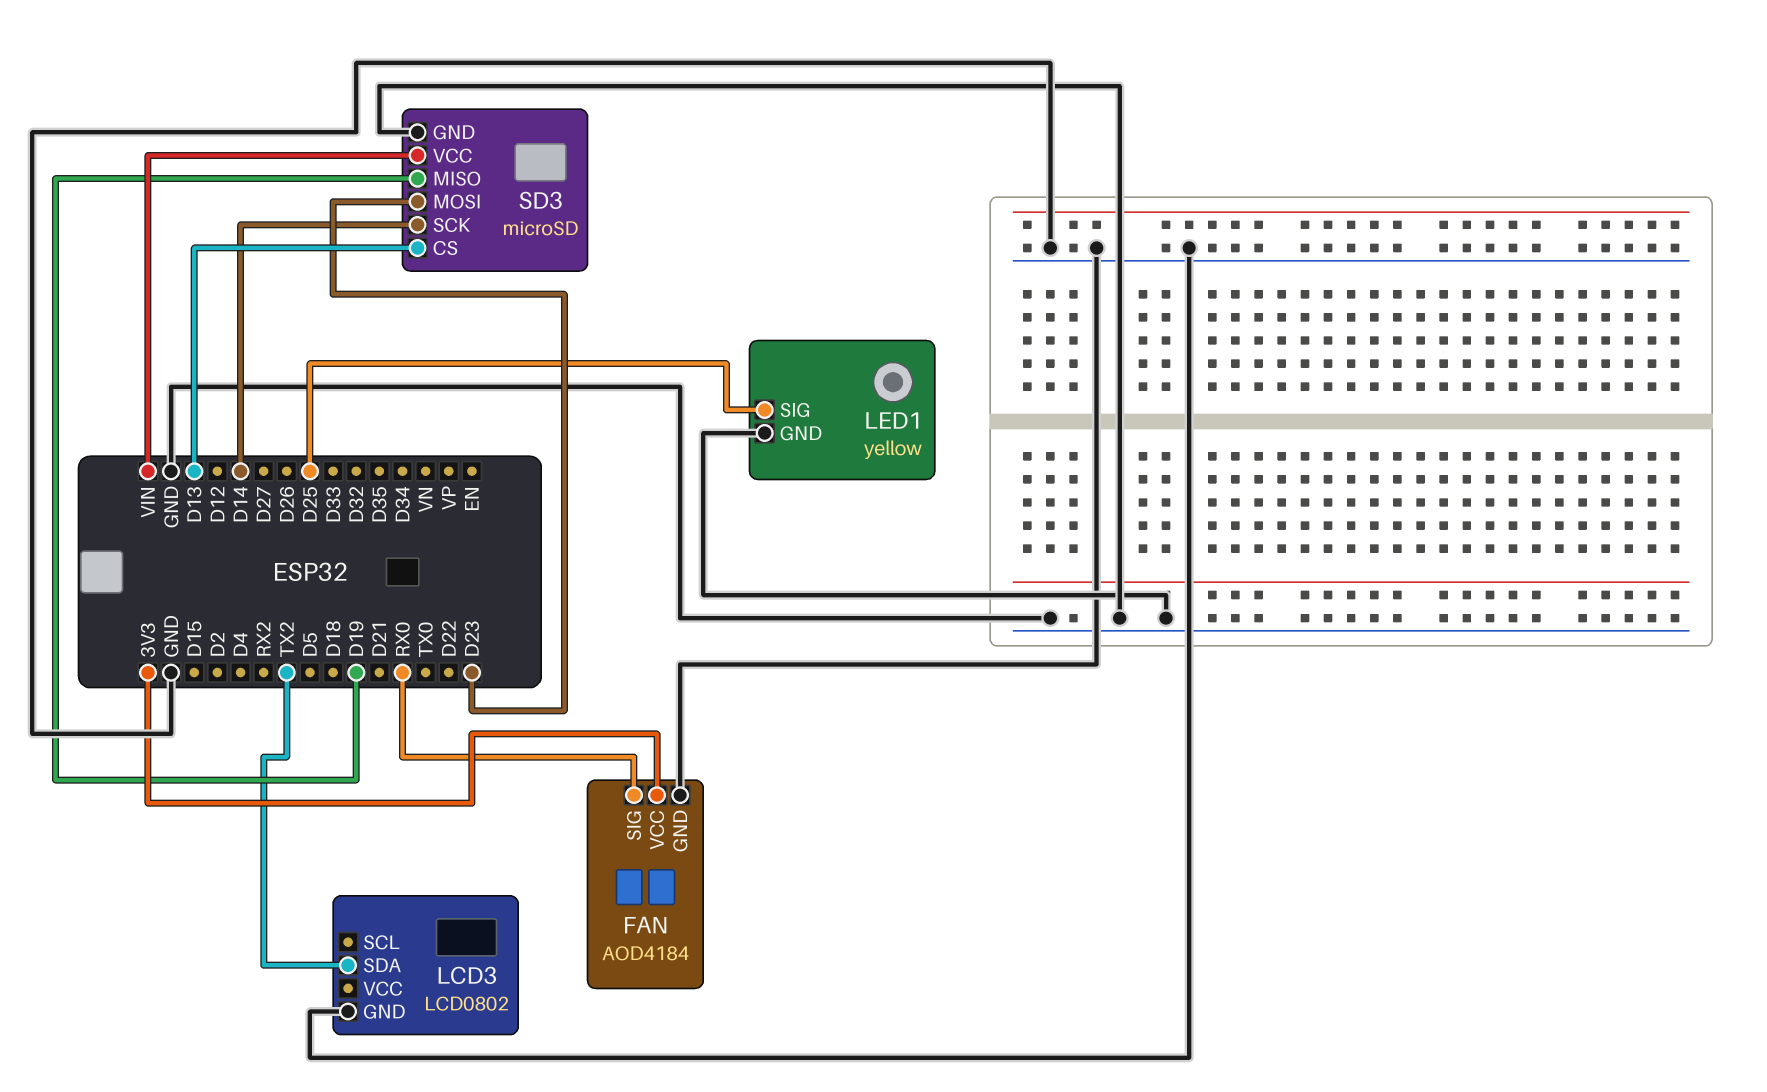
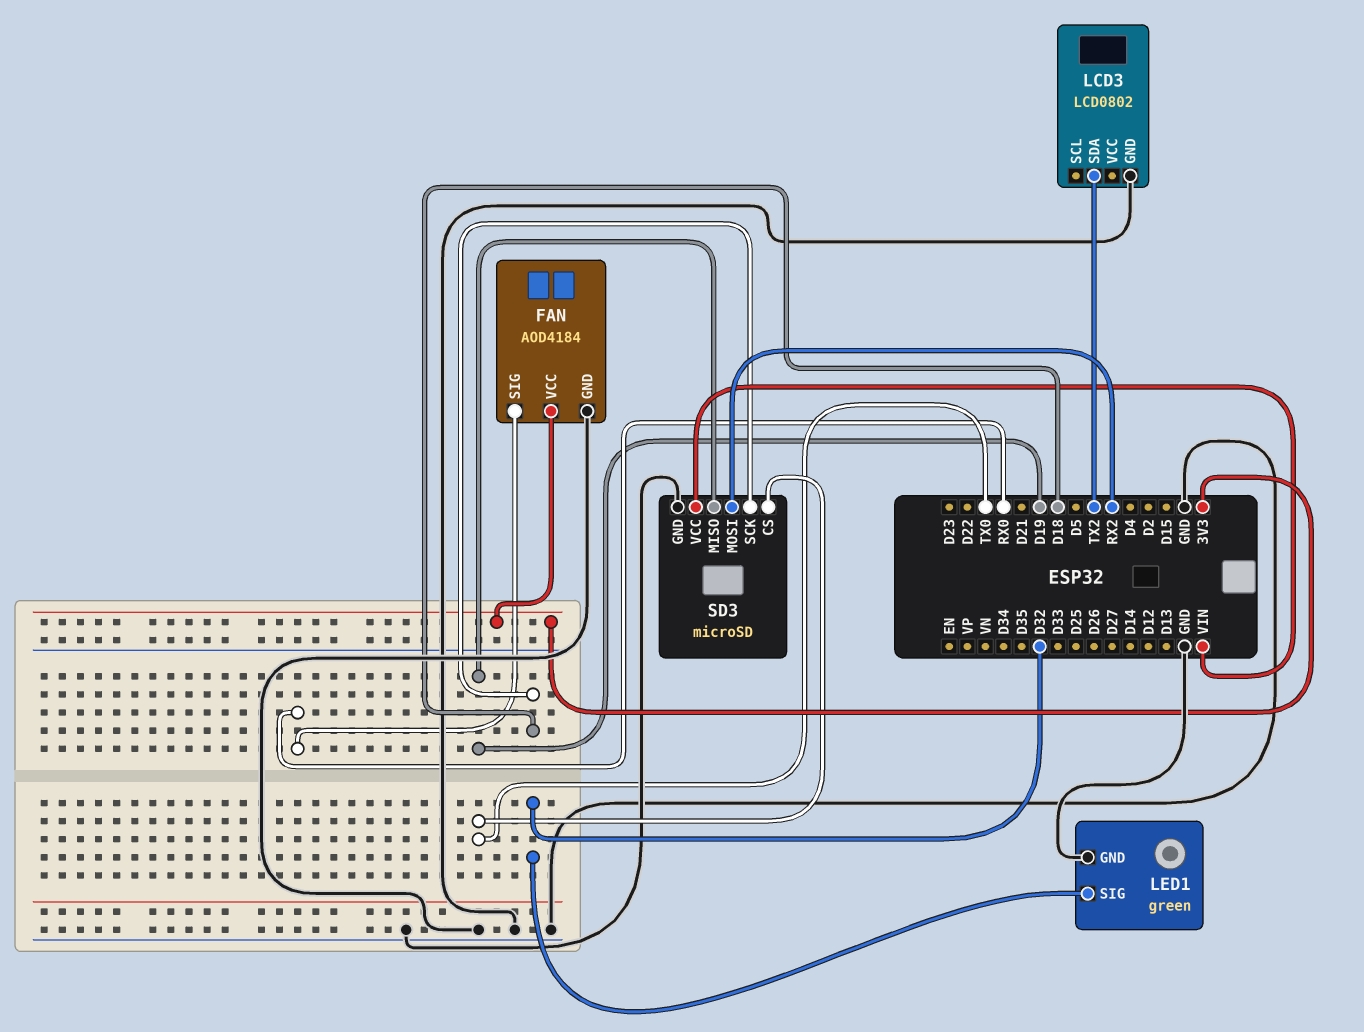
LED1: yellow -> green
LED1 pin SIG: D25 -> D32
SD3 pin CS: D13 -> TX0
SD3 pin MOSI: D23 -> RX2
SD3 pin SCK: D14 -> D18

